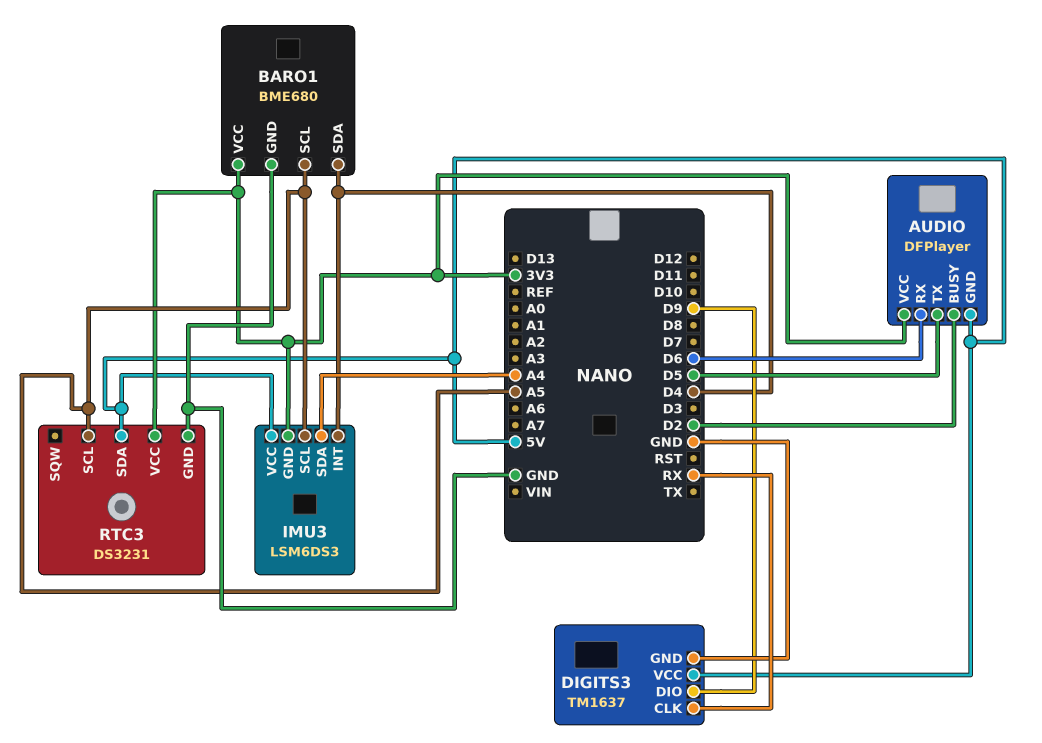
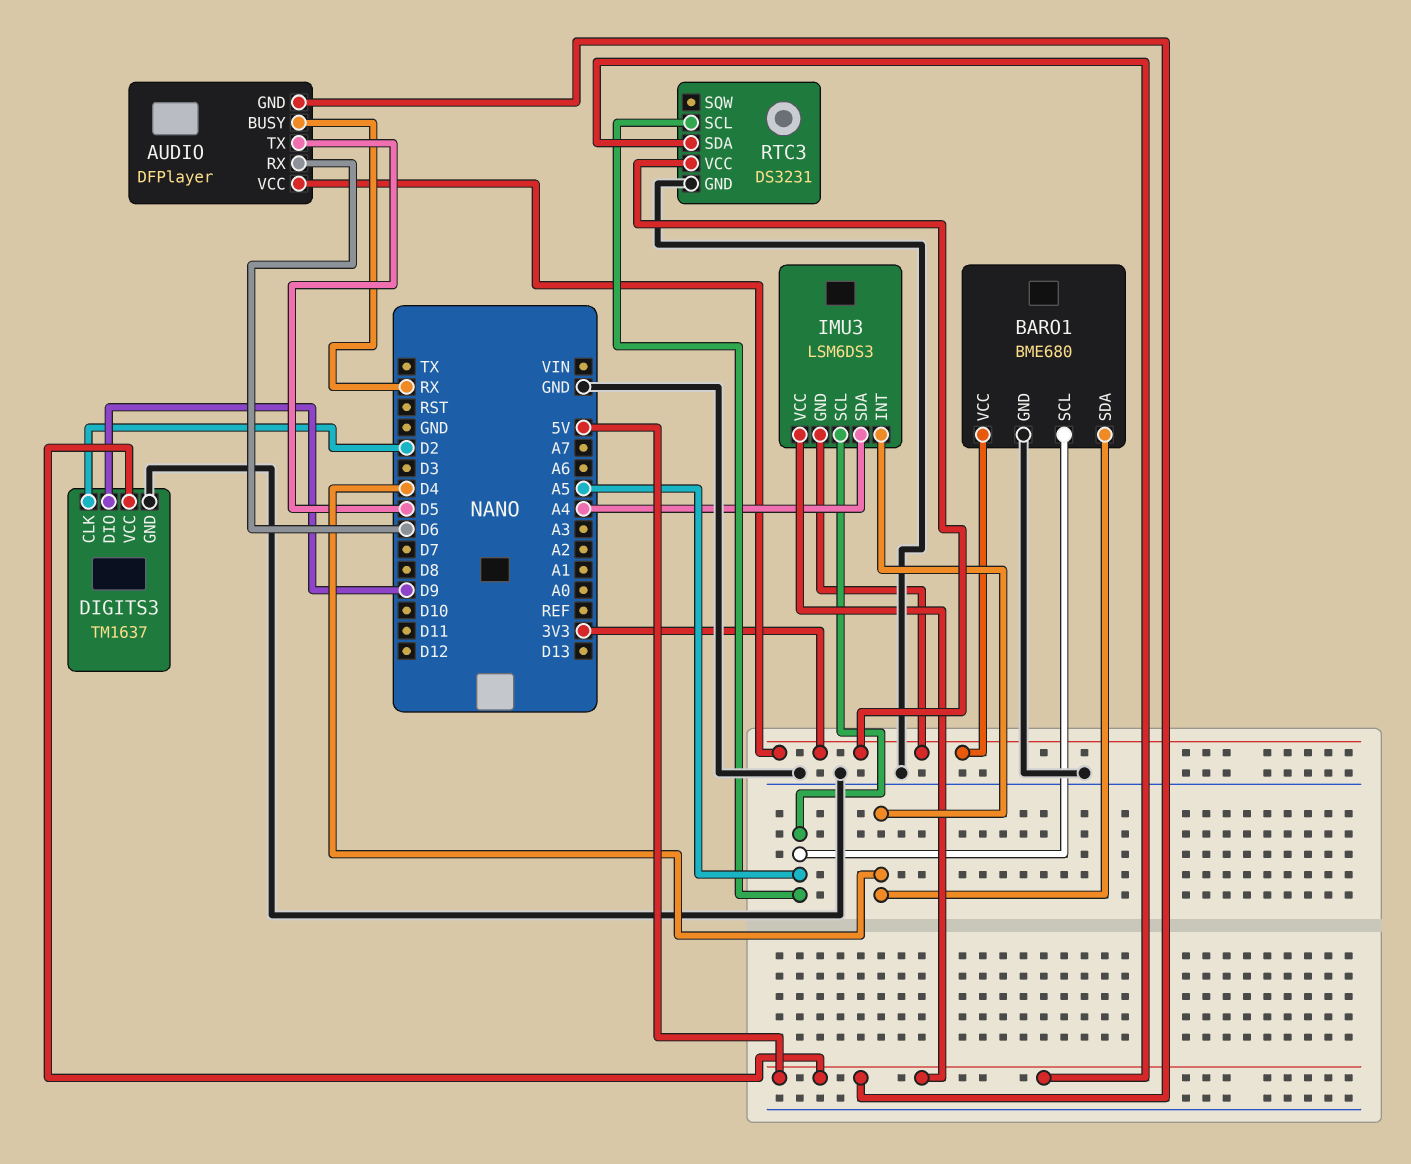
AUDIO pin BUSY: D2 -> RX
DIGITS3 pin CLK: RX -> D2

